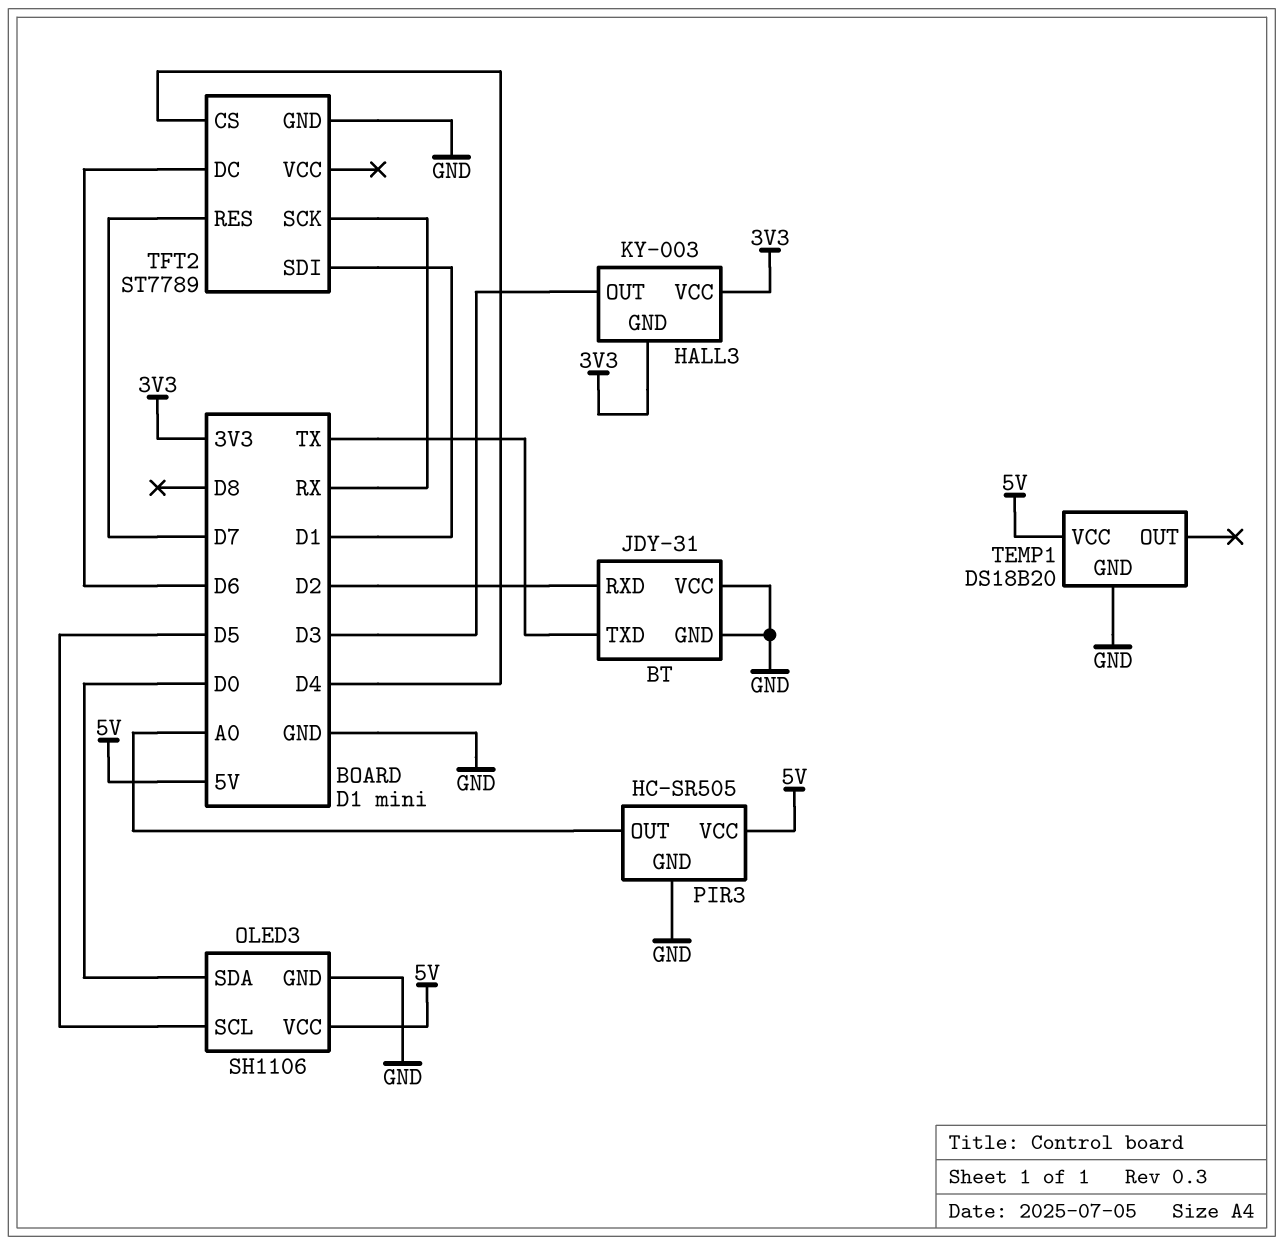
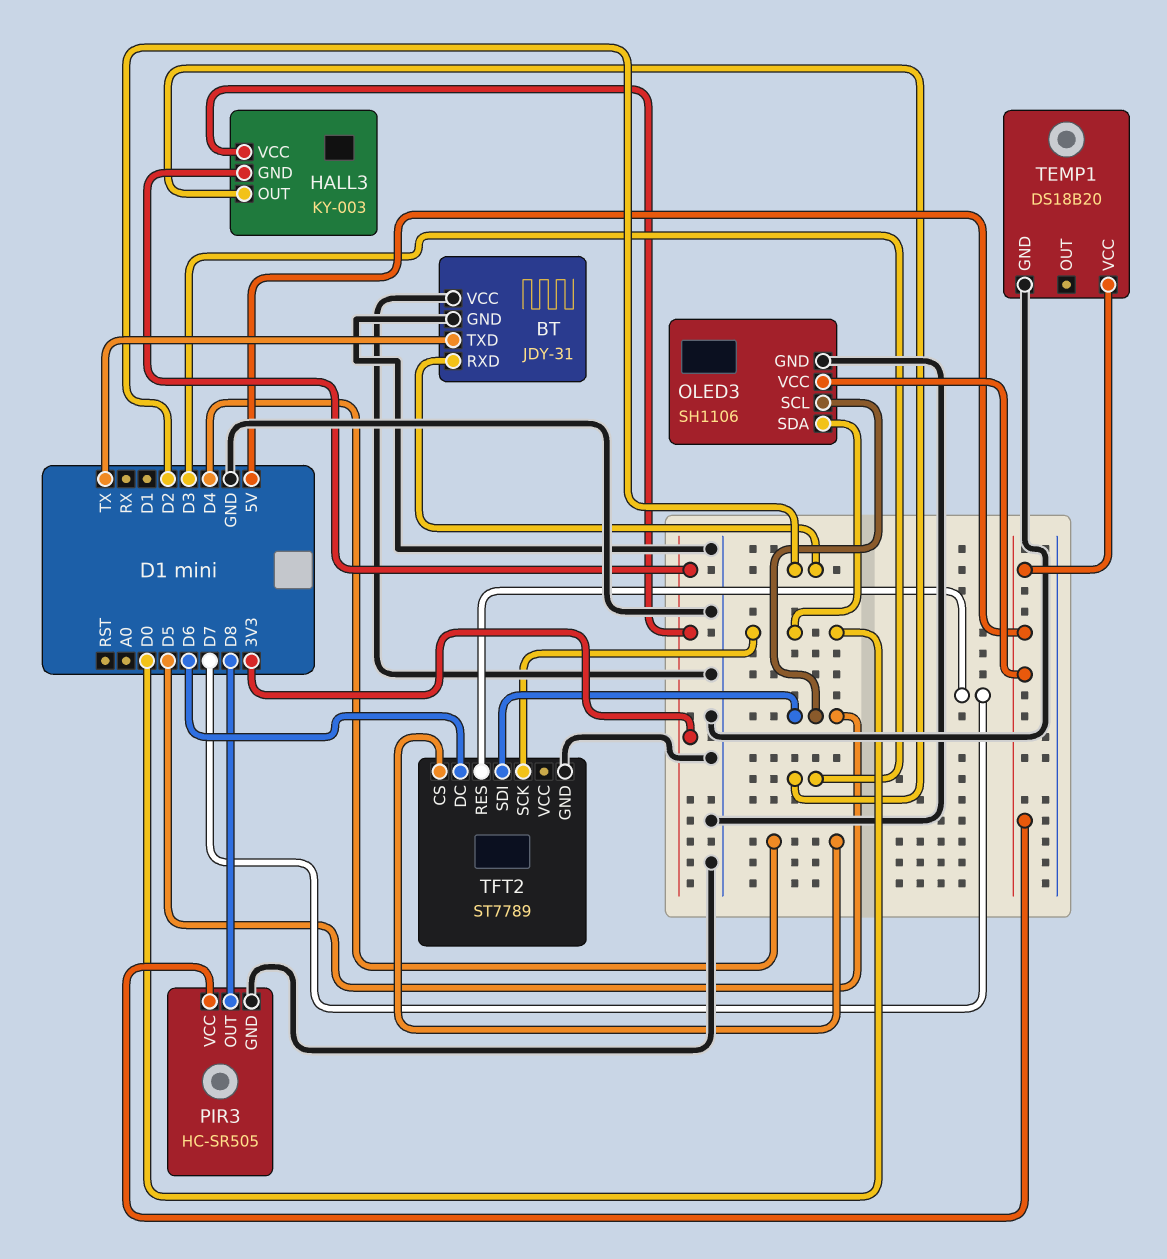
PIR3 pin OUT: A0 -> D8
TFT2 pin SCK: RX -> D0
TFT2 pin SDI: D1 -> D5

